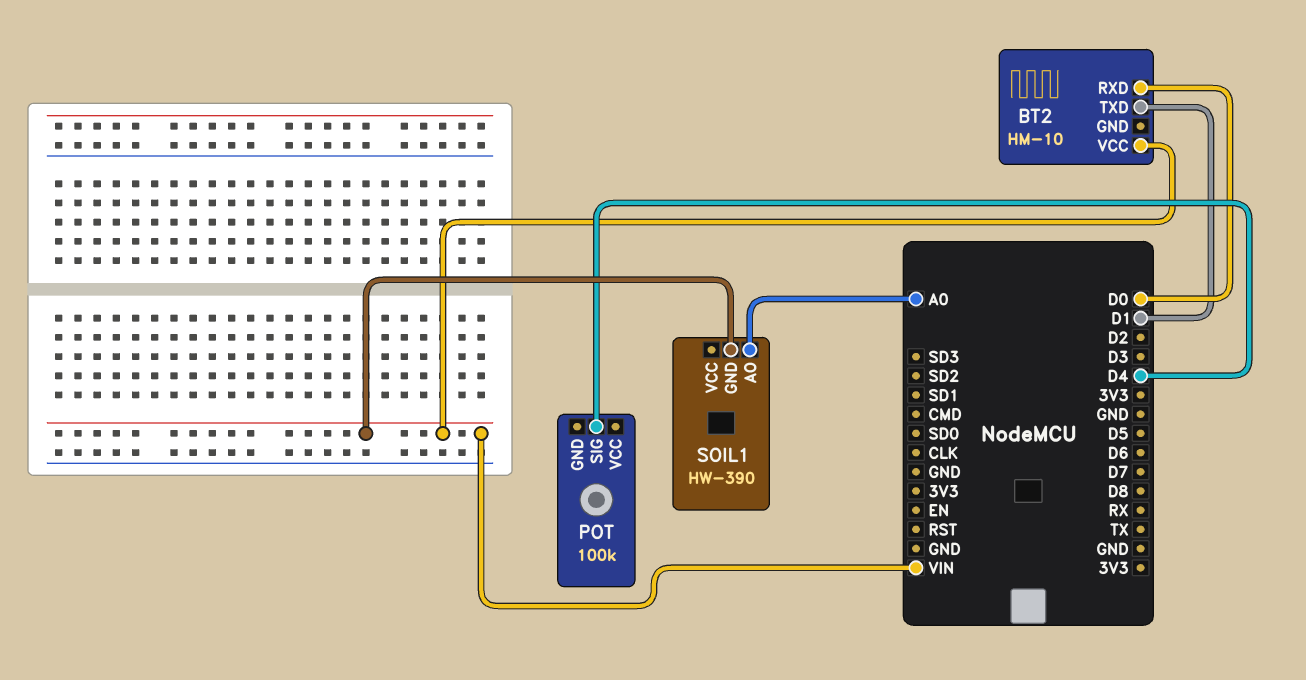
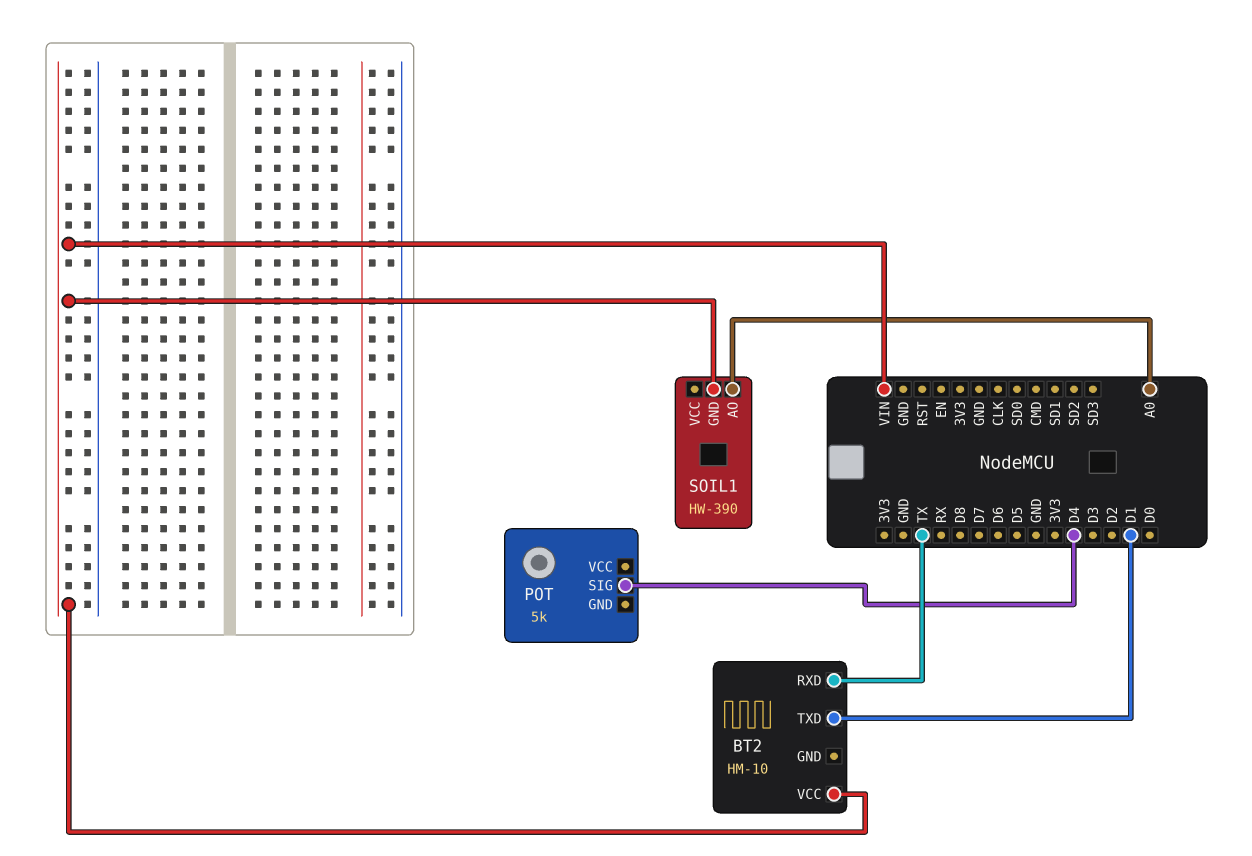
BT2 pin RXD: D0 -> TX
POT: 100k -> 5k

